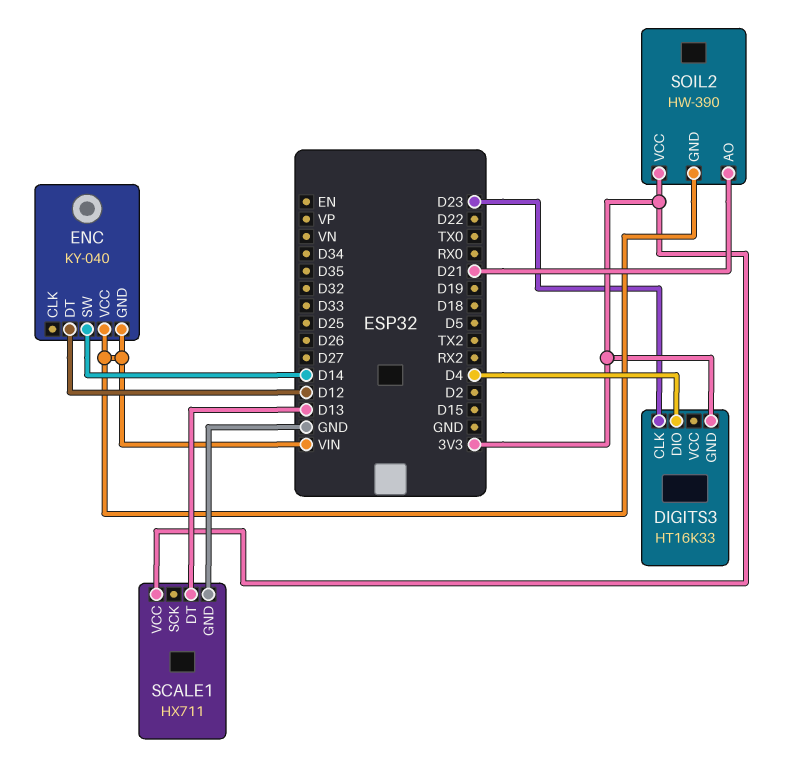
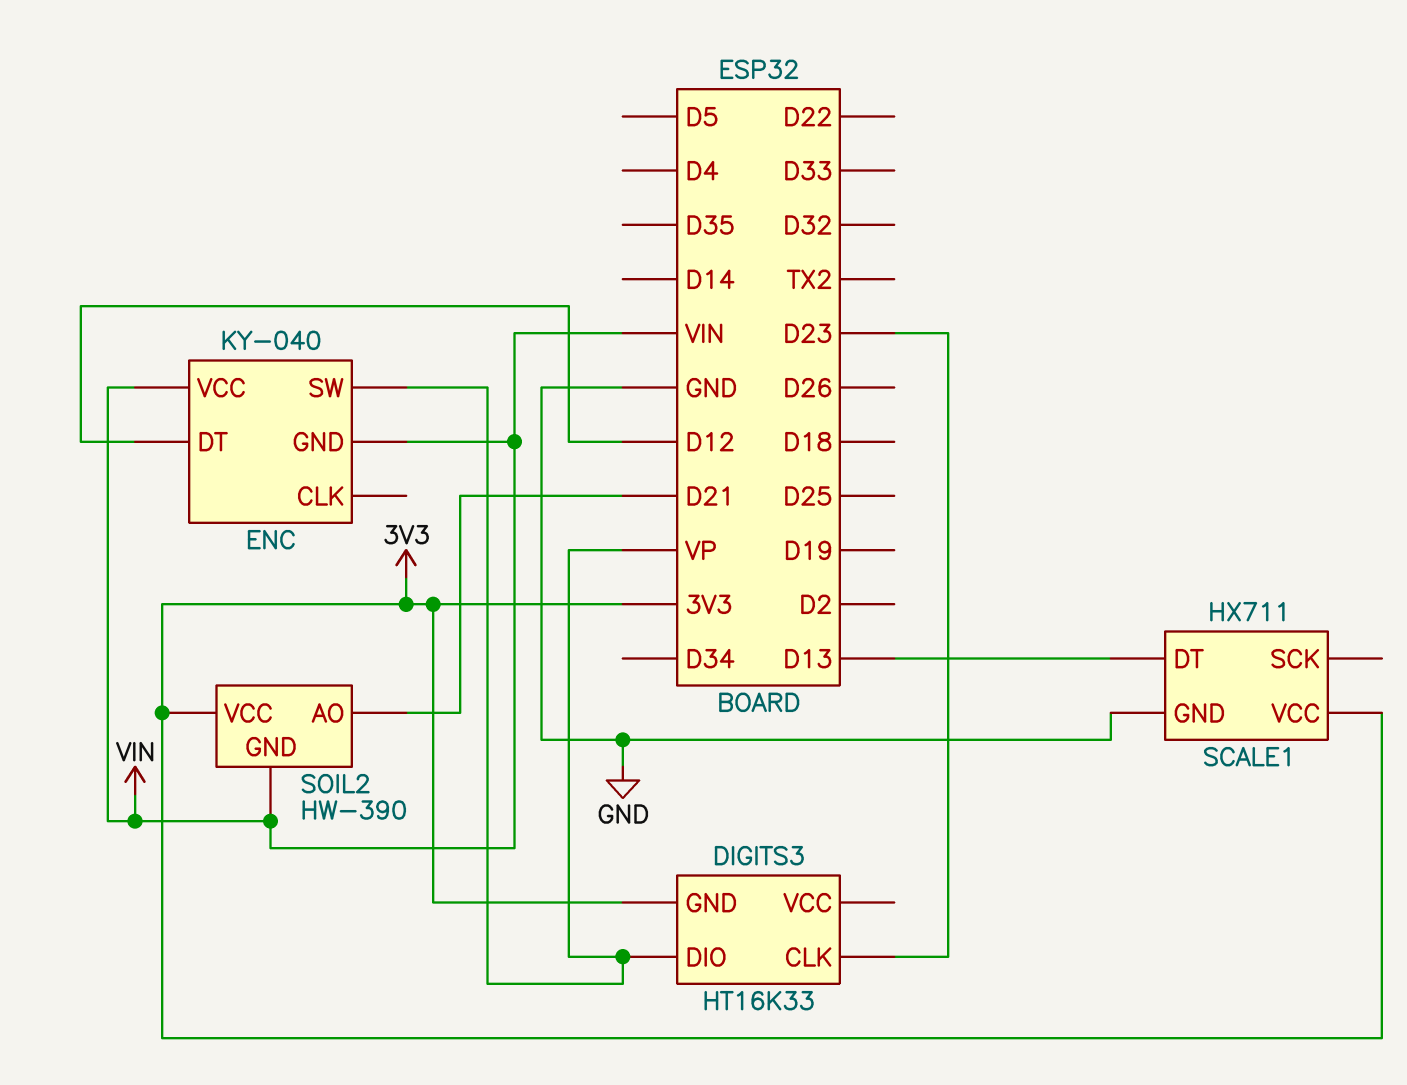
DIGITS3 pin DIO: D4 -> VP
ENC pin SW: D14 -> VP

